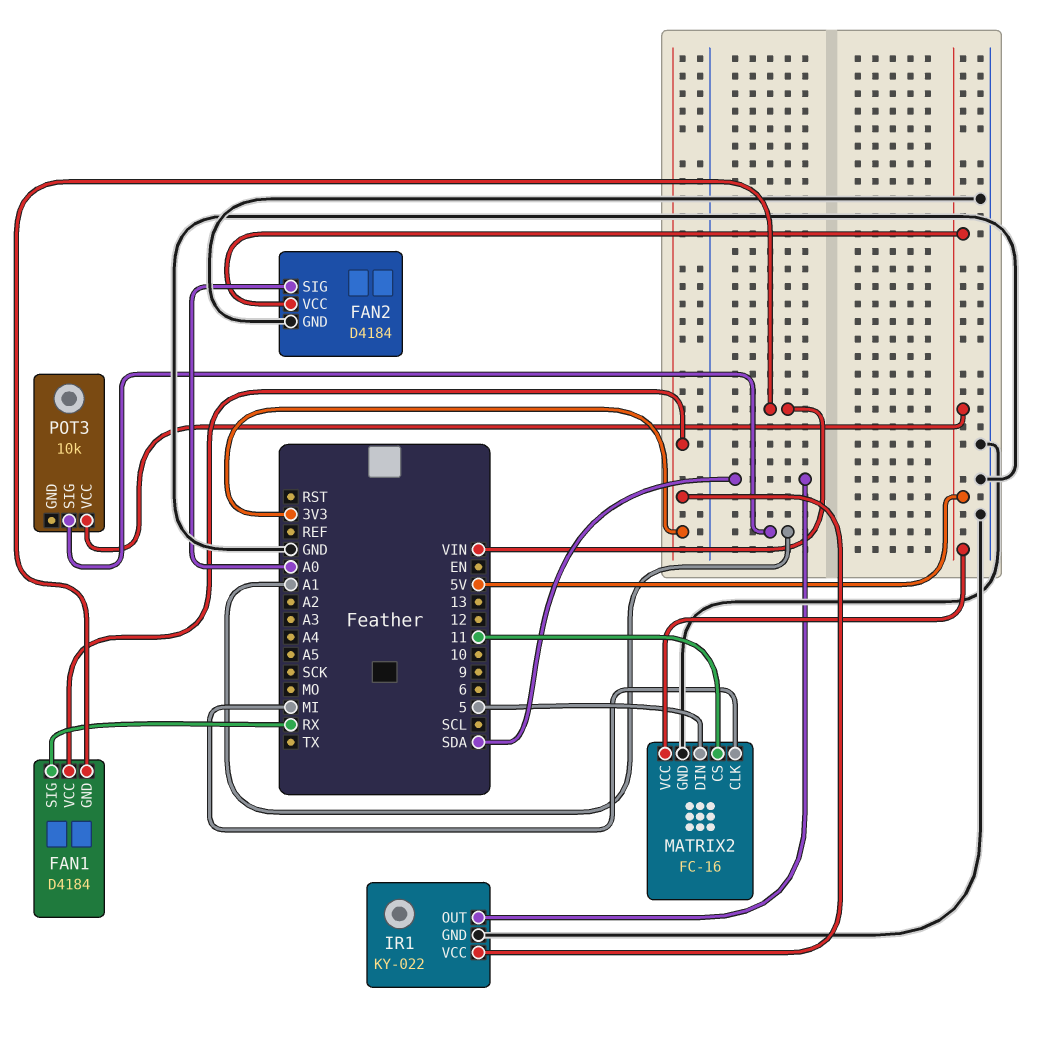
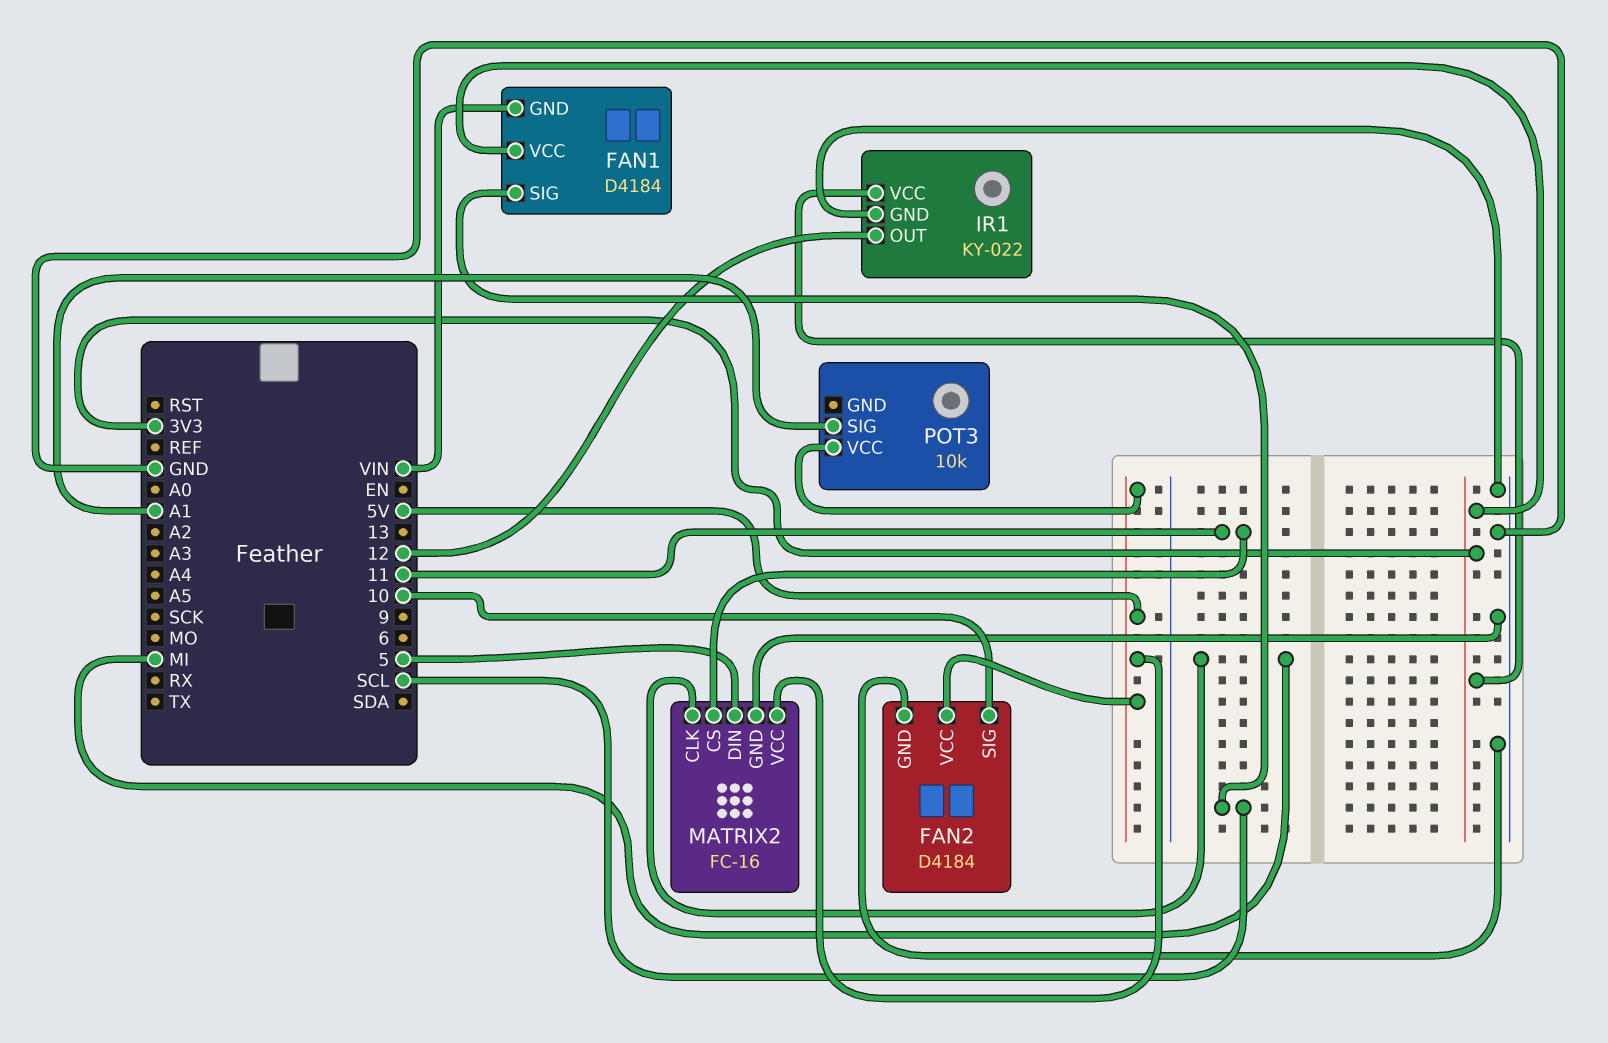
FAN1 pin SIG: RX -> SCL
FAN2 pin SIG: A0 -> 10
IR1 pin OUT: SDA -> 12

